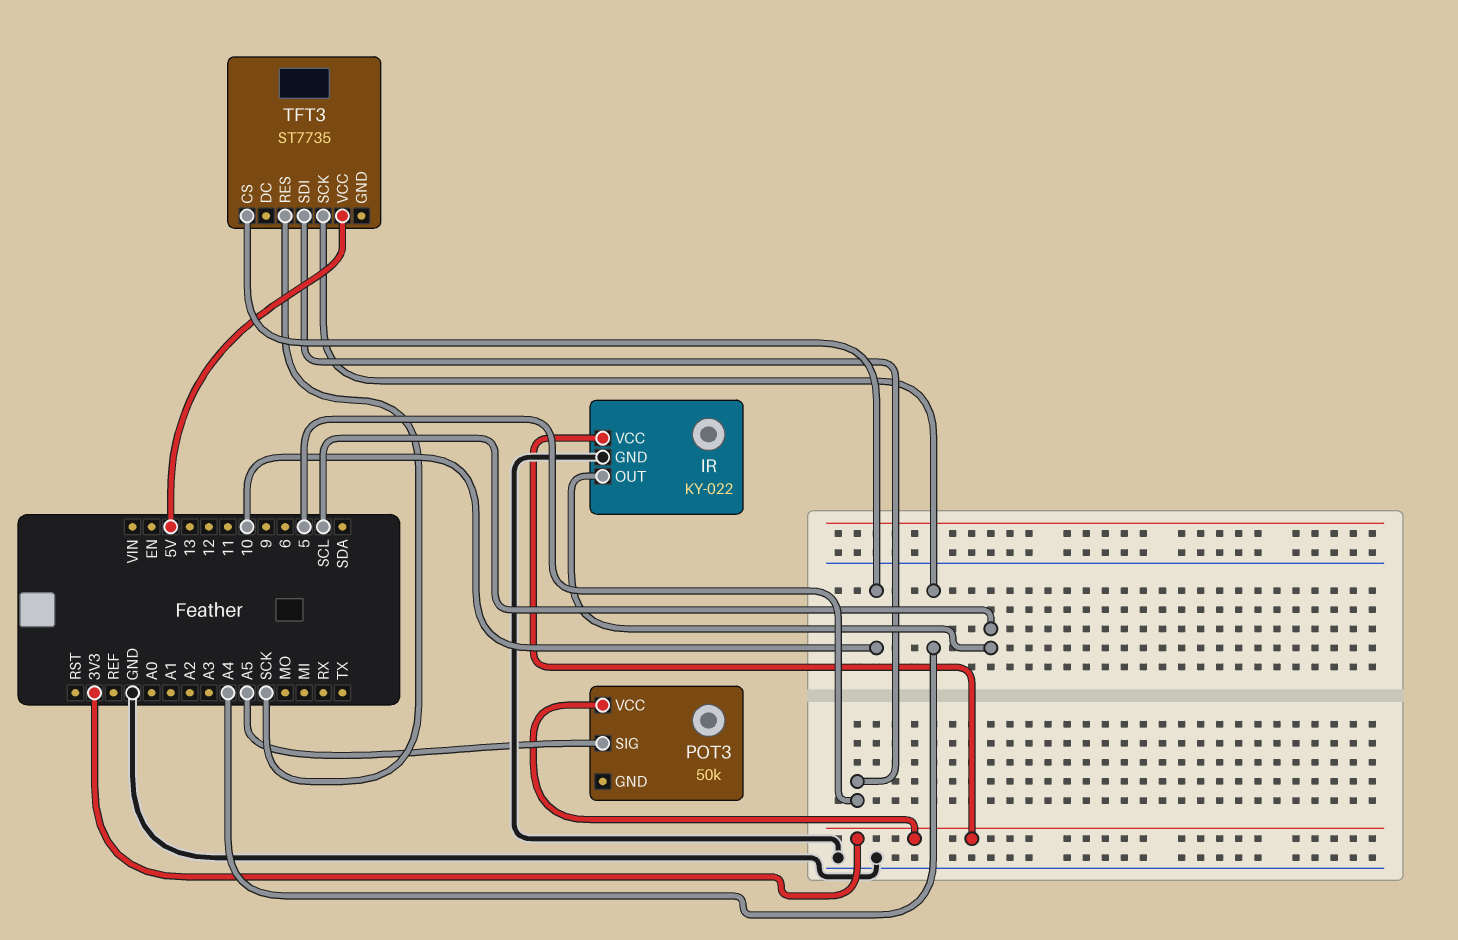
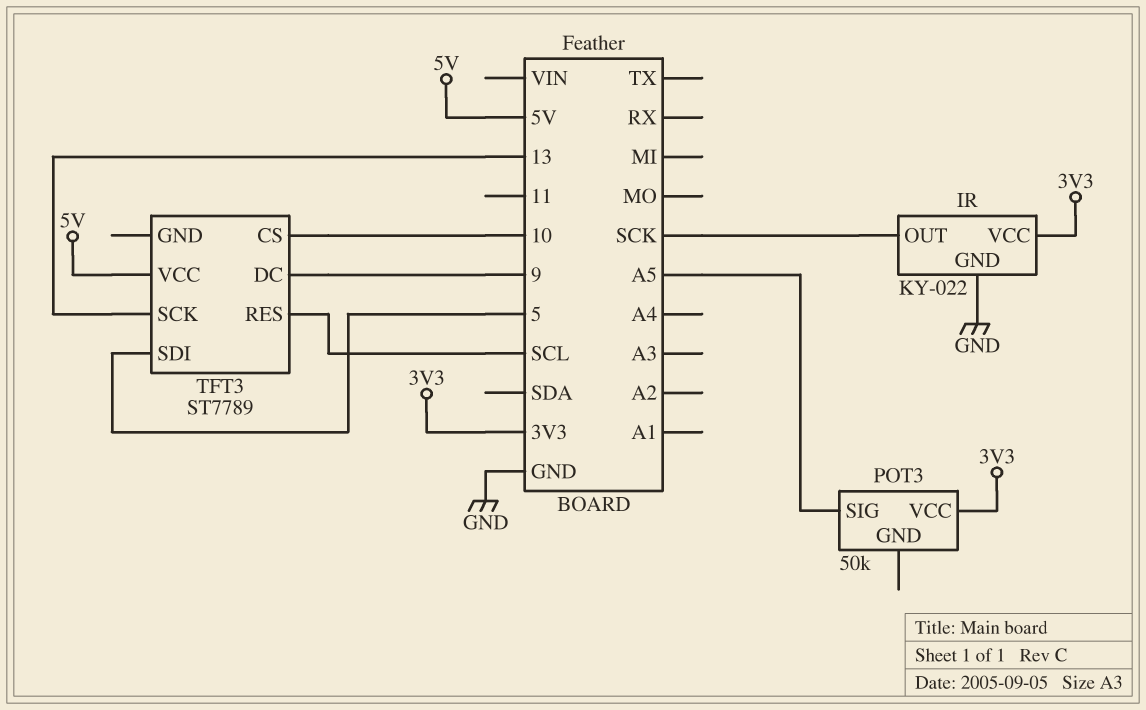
IR pin OUT: SCL -> SCK
TFT3: ST7735 -> ST7789
TFT3 pin DC: none -> 9
TFT3 pin RES: SCK -> SCL
TFT3 pin SCK: A4 -> 13

